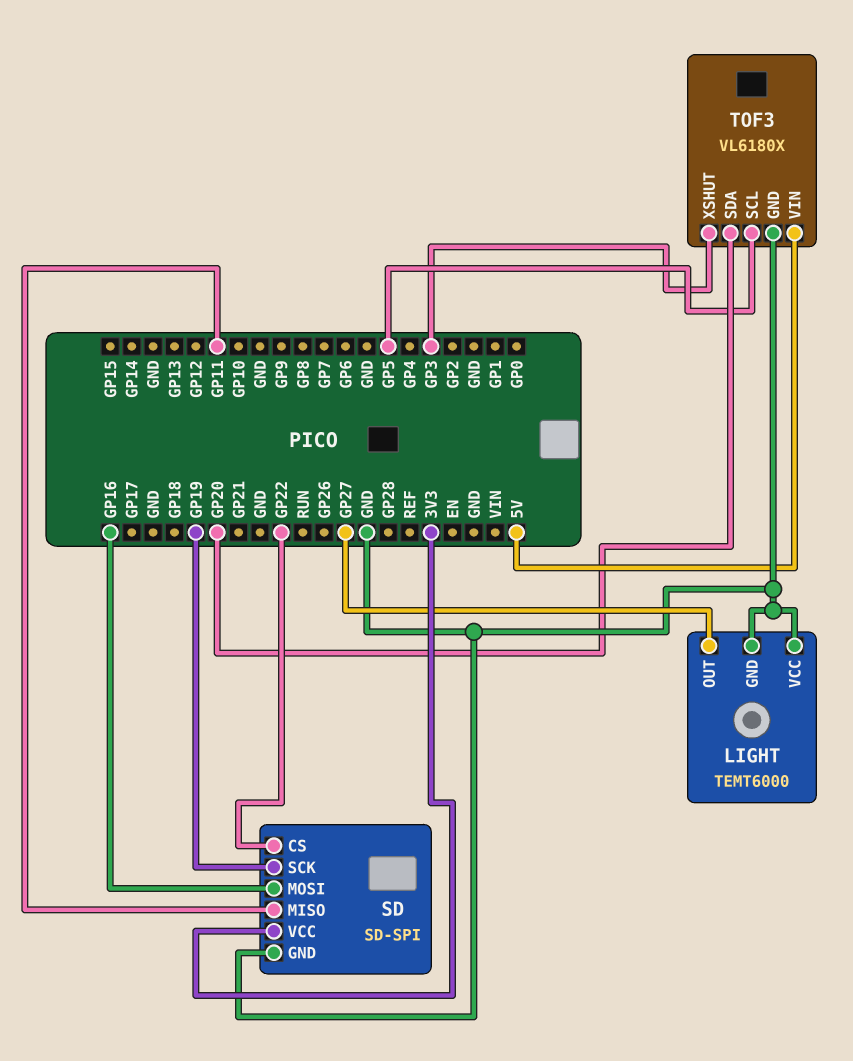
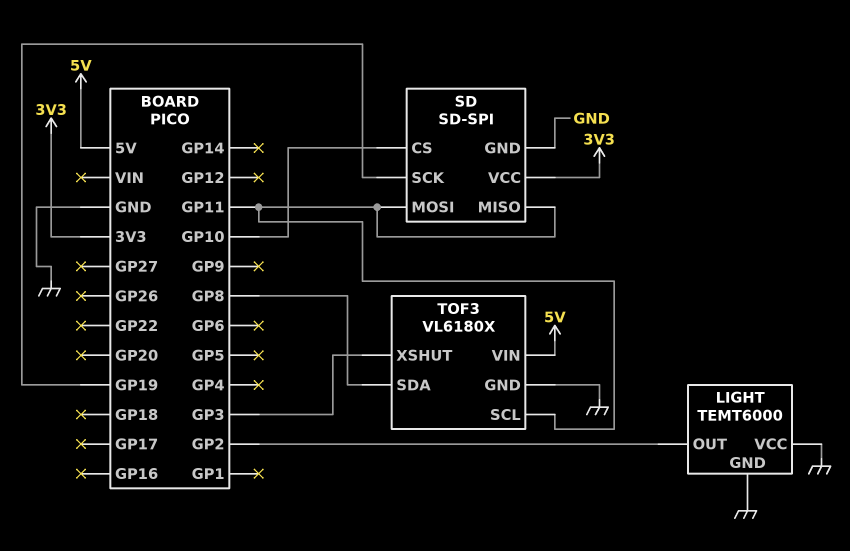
LIGHT pin OUT: GP27 -> GP2
SD pin CS: GP22 -> GP10
SD pin MOSI: GP16 -> GP11
TOF3 pin SCL: GP5 -> GP11
TOF3 pin SDA: GP20 -> GP8

